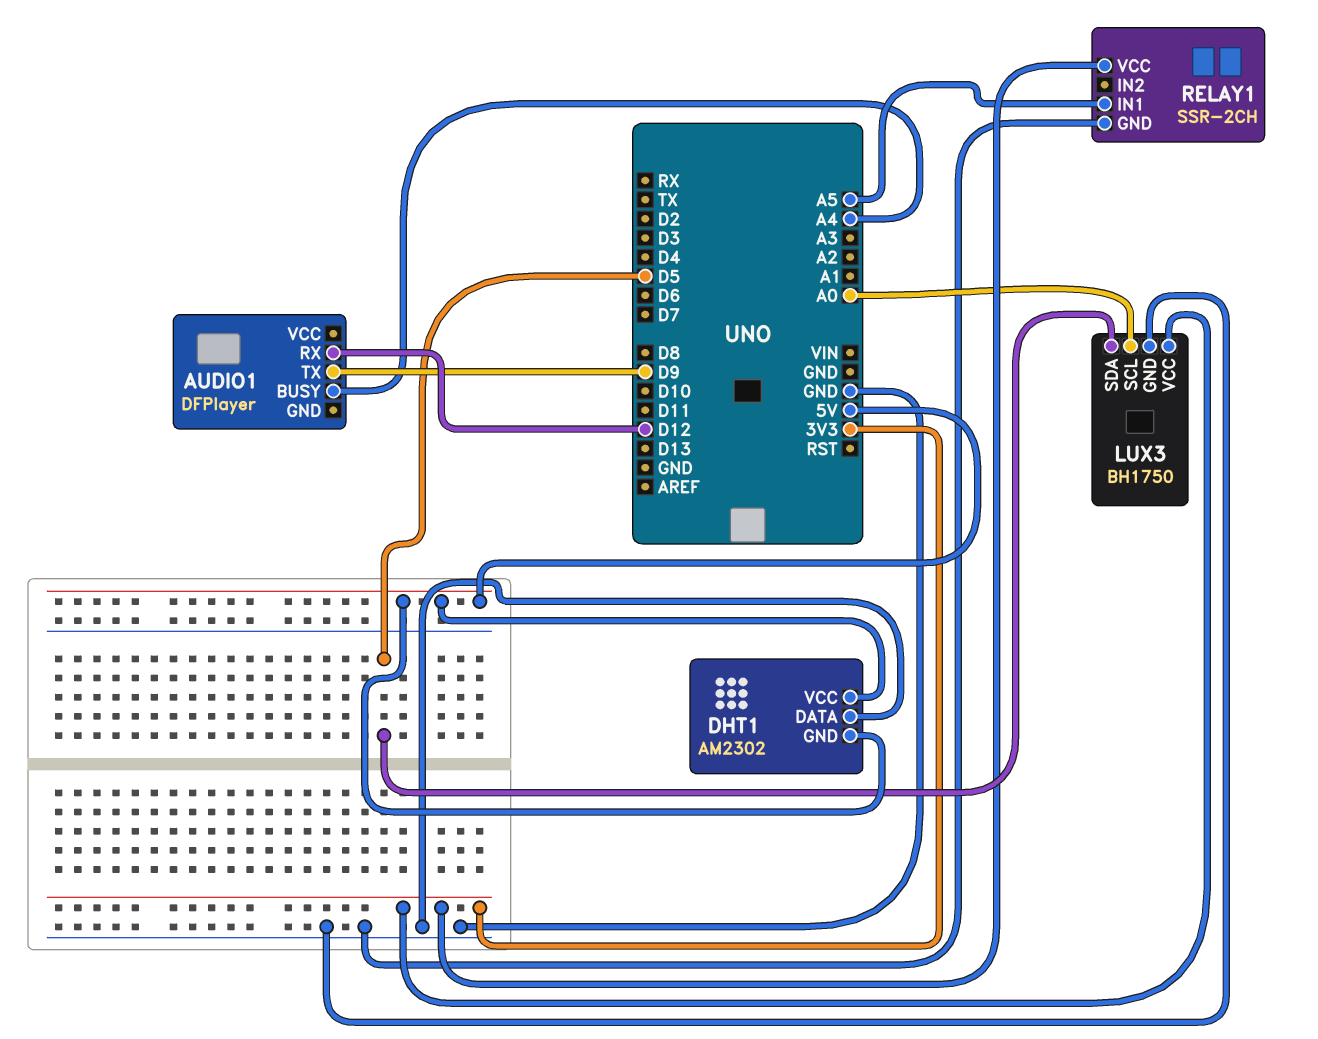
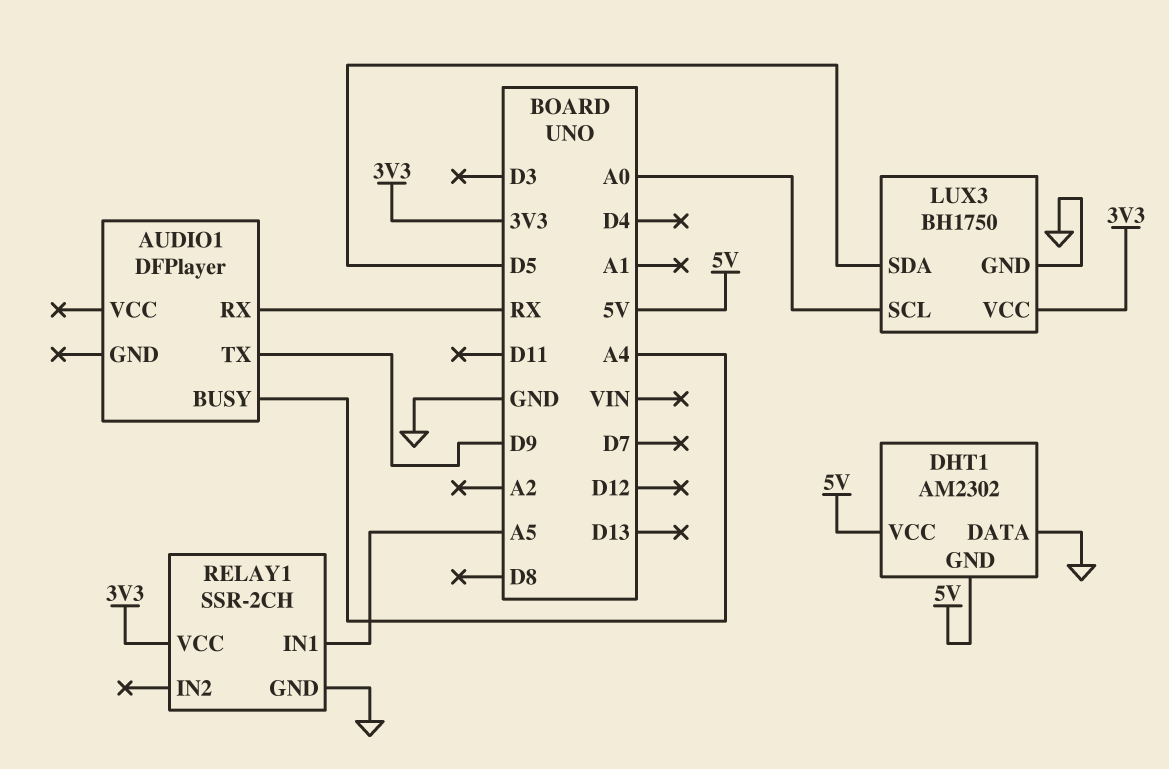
AUDIO1 pin RX: D12 -> RX

